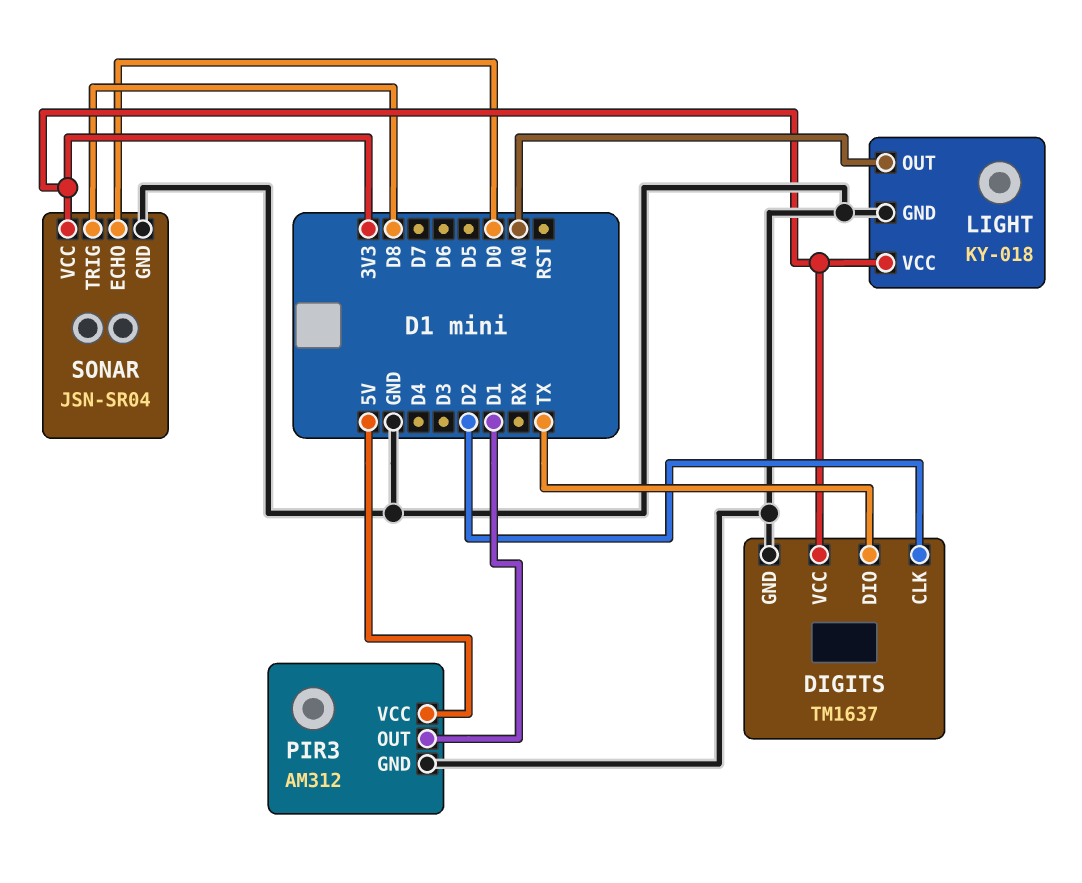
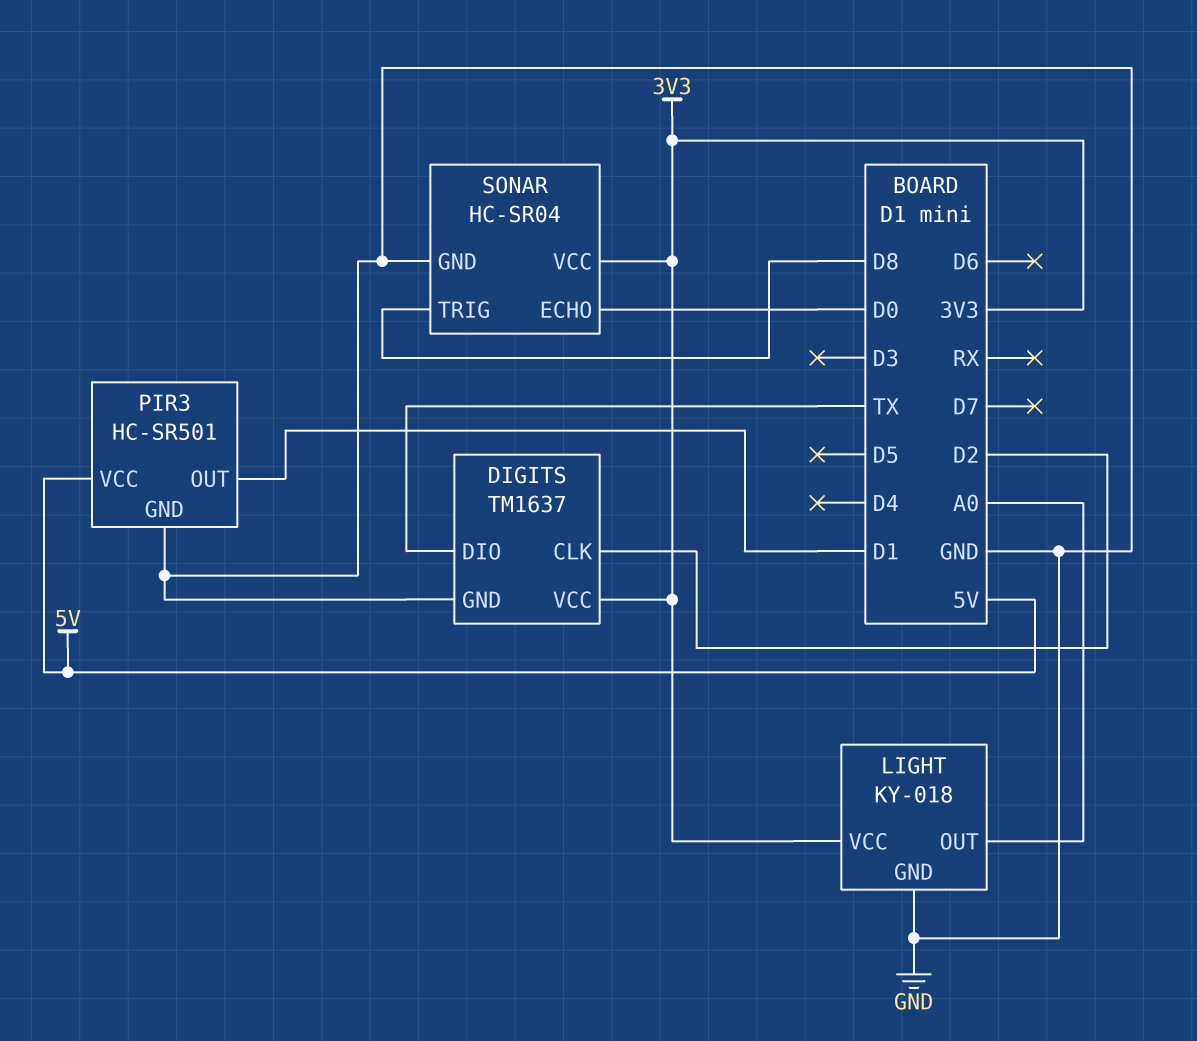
PIR3: AM312 -> HC-SR501
SONAR: JSN-SR04 -> HC-SR04

